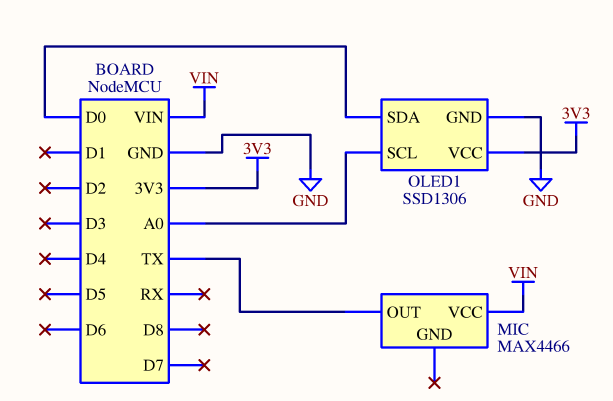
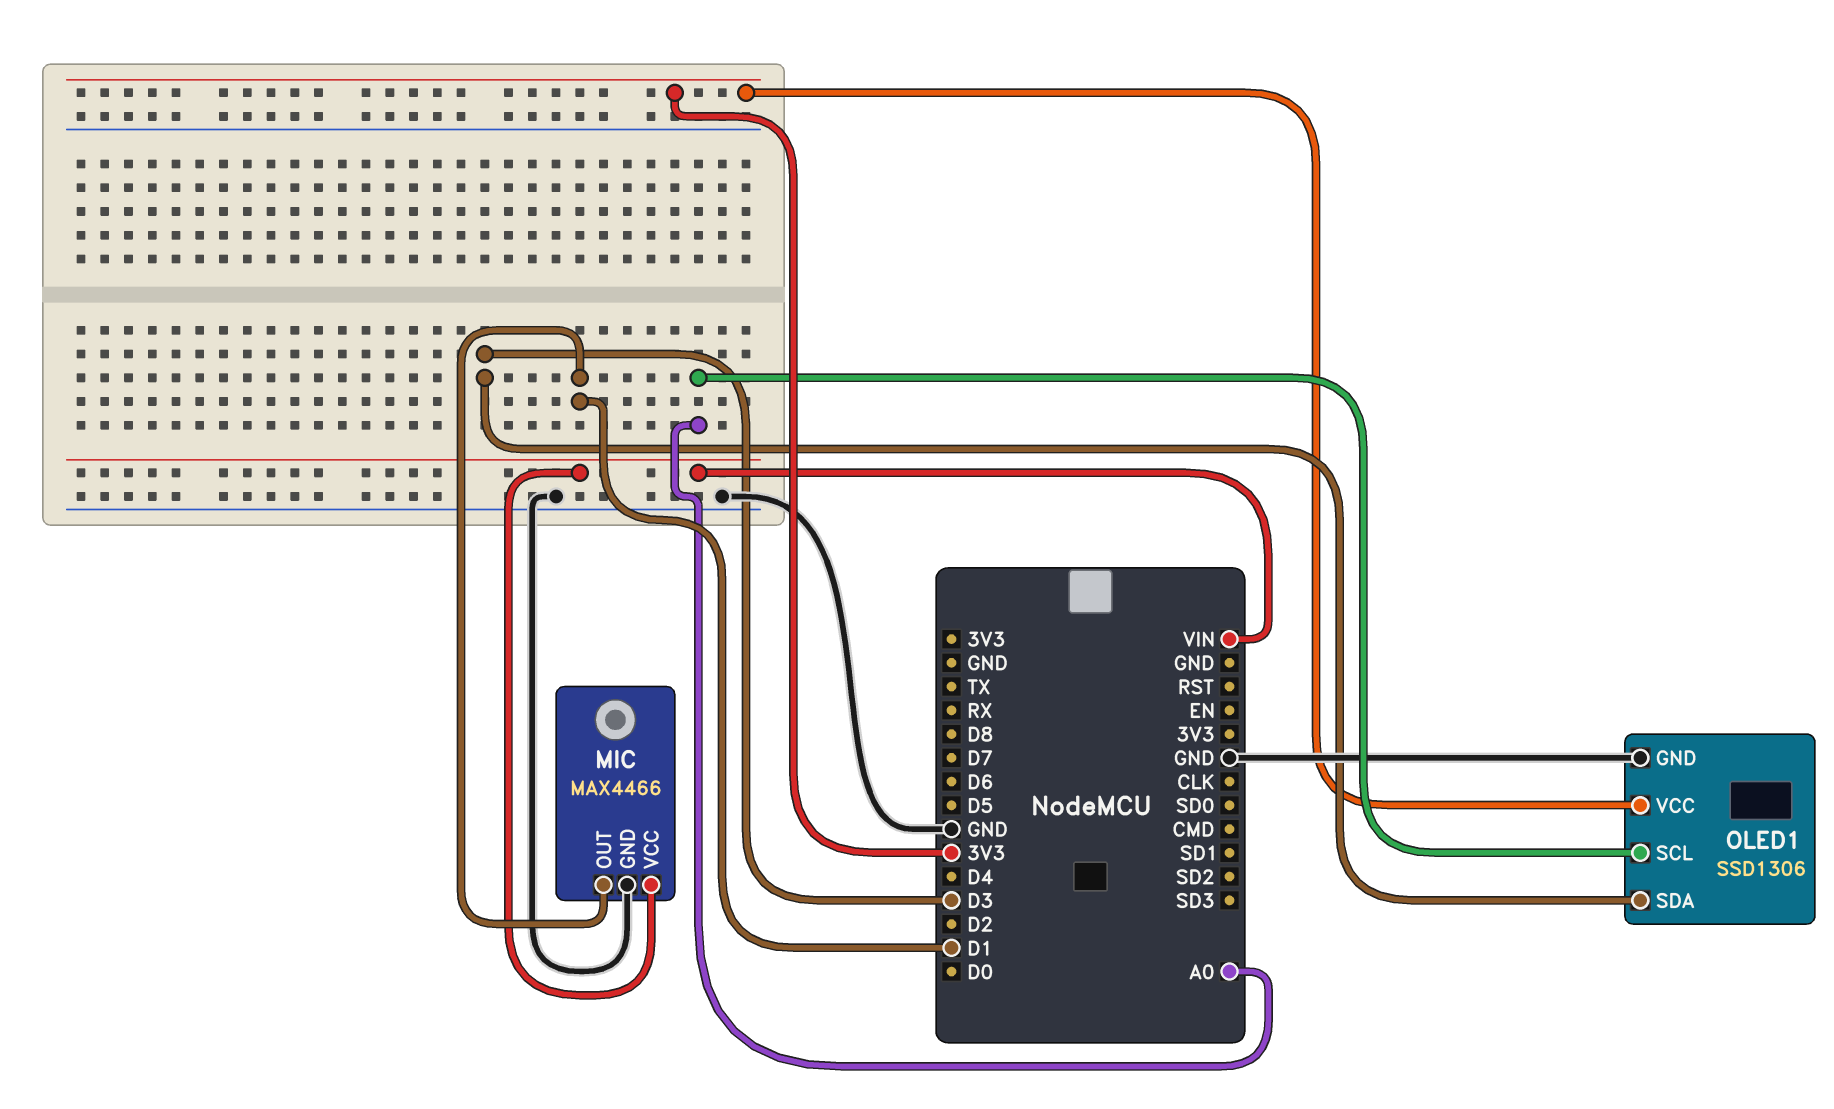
MIC pin GND: none -> GND
MIC pin OUT: TX -> D1
OLED1 pin SDA: D0 -> D3

